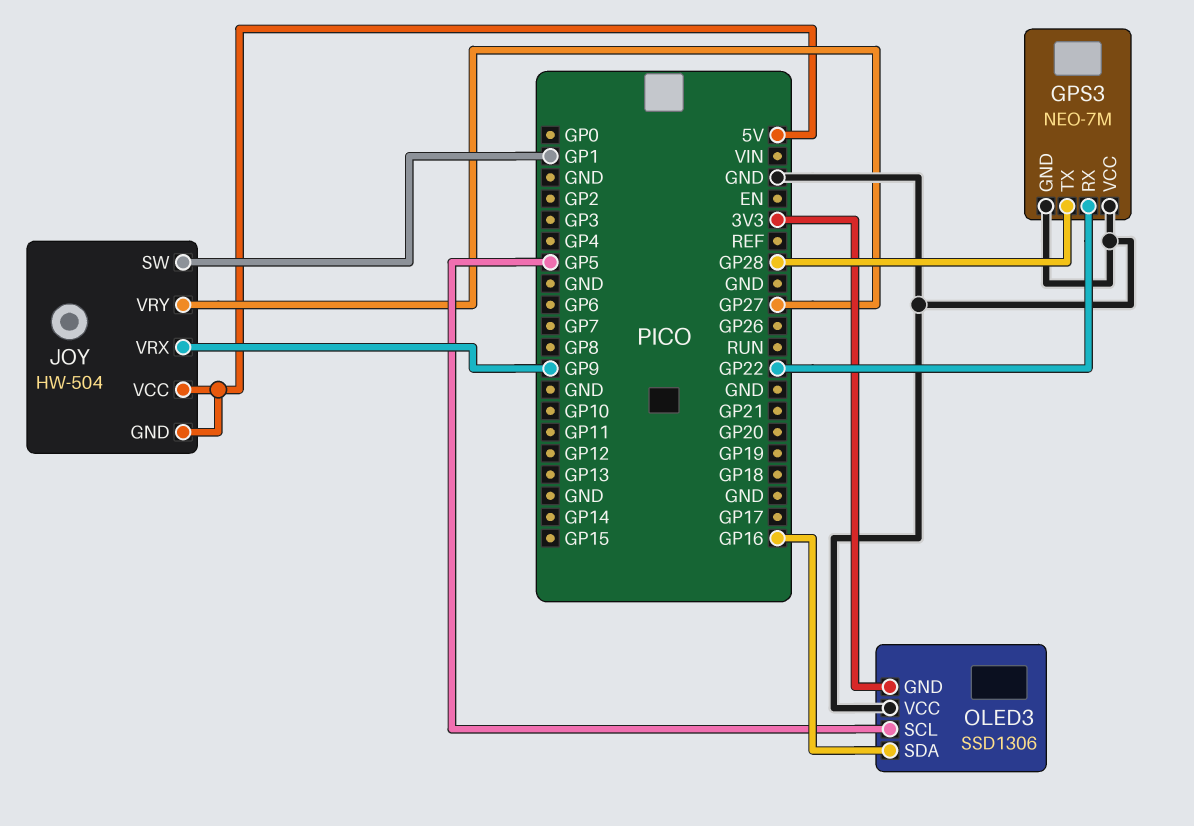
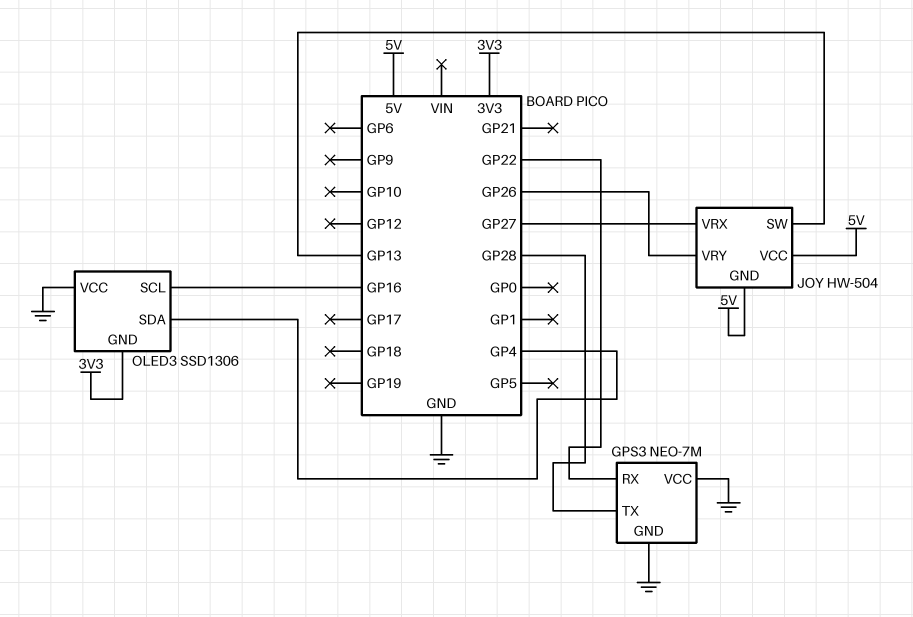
JOY pin SW: GP1 -> GP13
JOY pin VRX: GP9 -> GP27
JOY pin VRY: GP27 -> GP26
OLED3 pin SCL: GP5 -> GP16
OLED3 pin SDA: GP16 -> GP4

